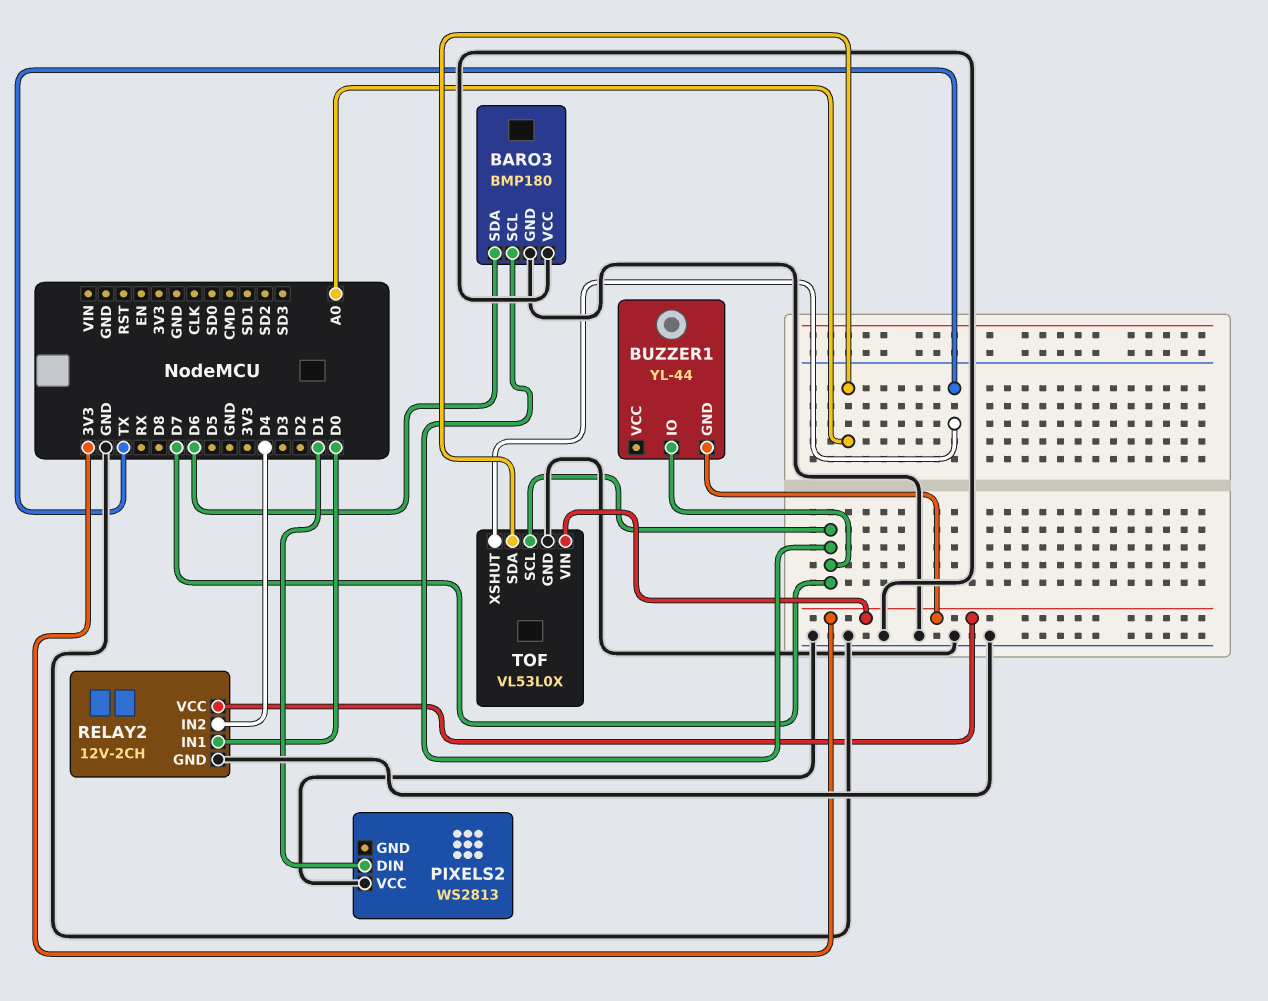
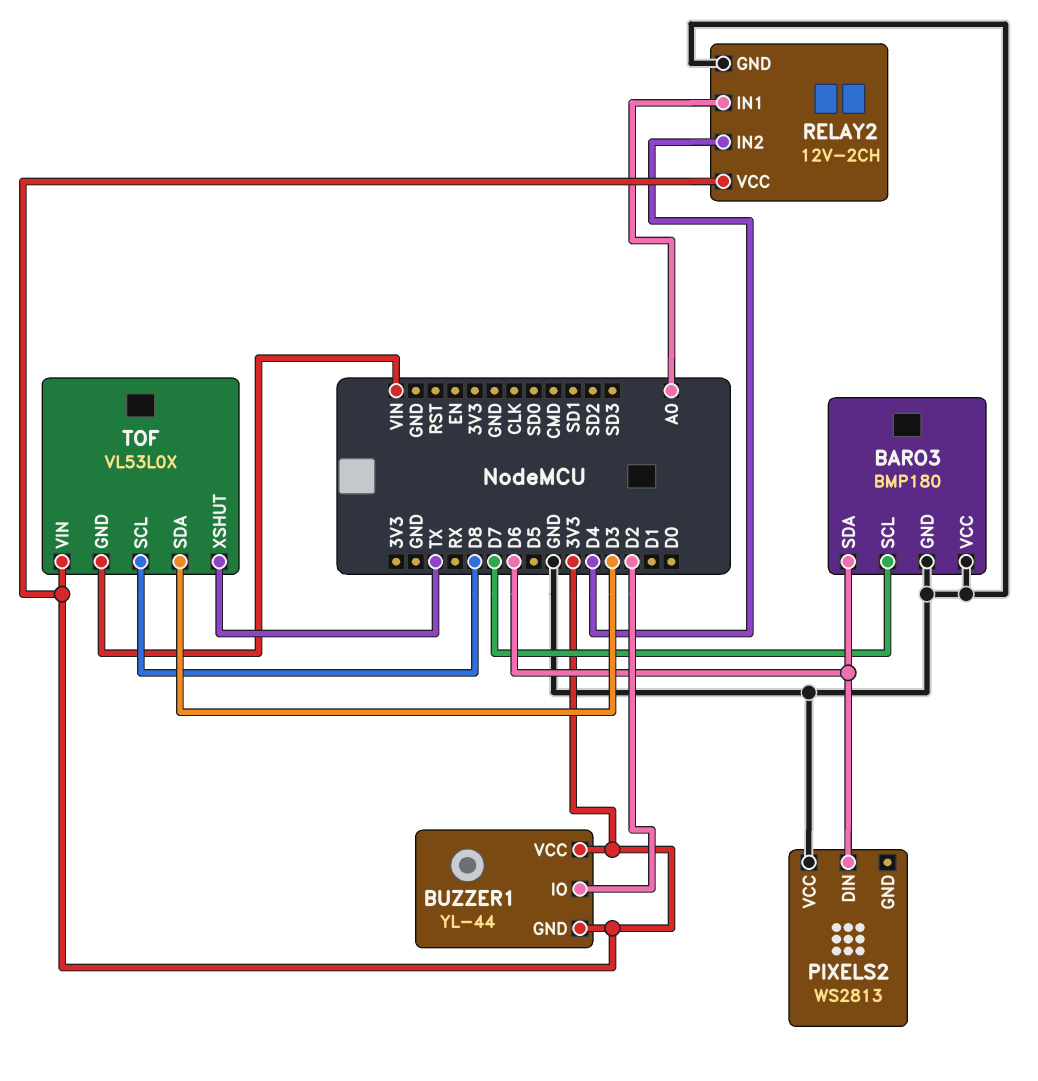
BUZZER1 pin IO: D7 -> D2
BUZZER1 pin VCC: none -> 3V3
PIXELS2 pin DIN: D1 -> D6
RELAY2 pin IN1: D0 -> A0
TOF pin GND: GND -> VIN
TOF pin SCL: D7 -> D8
TOF pin SDA: A0 -> D3

